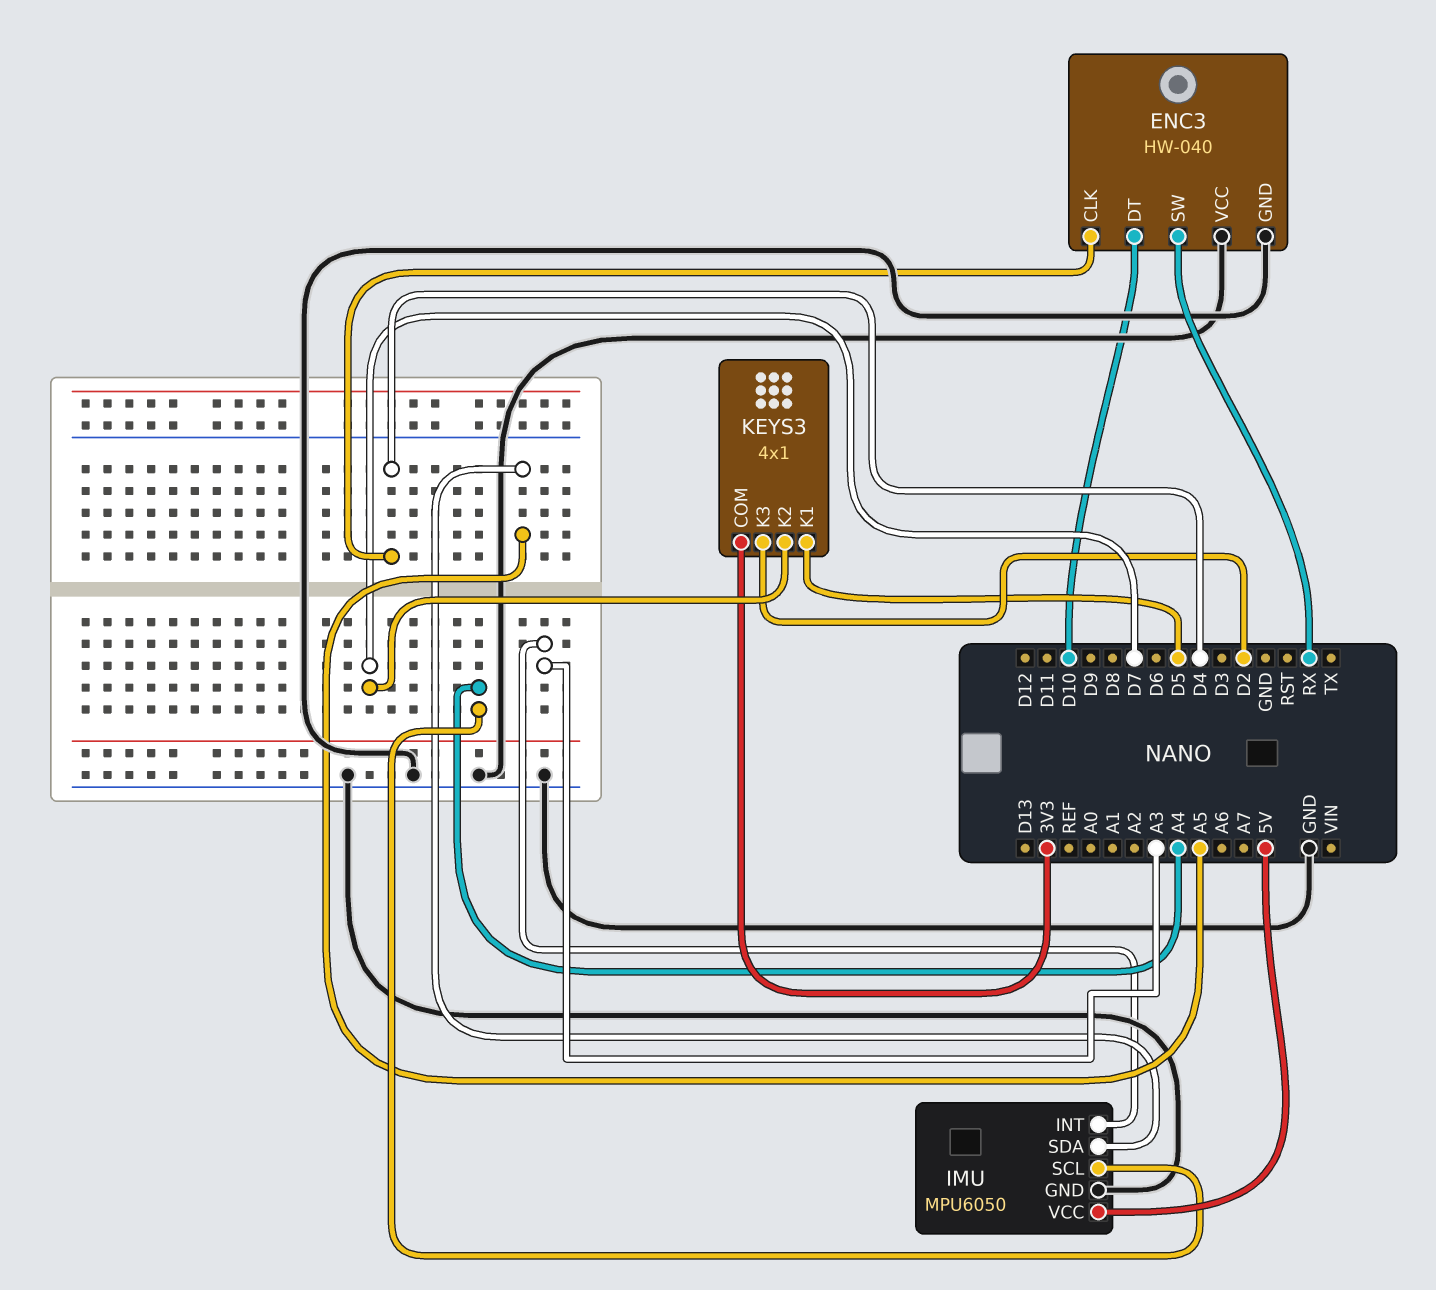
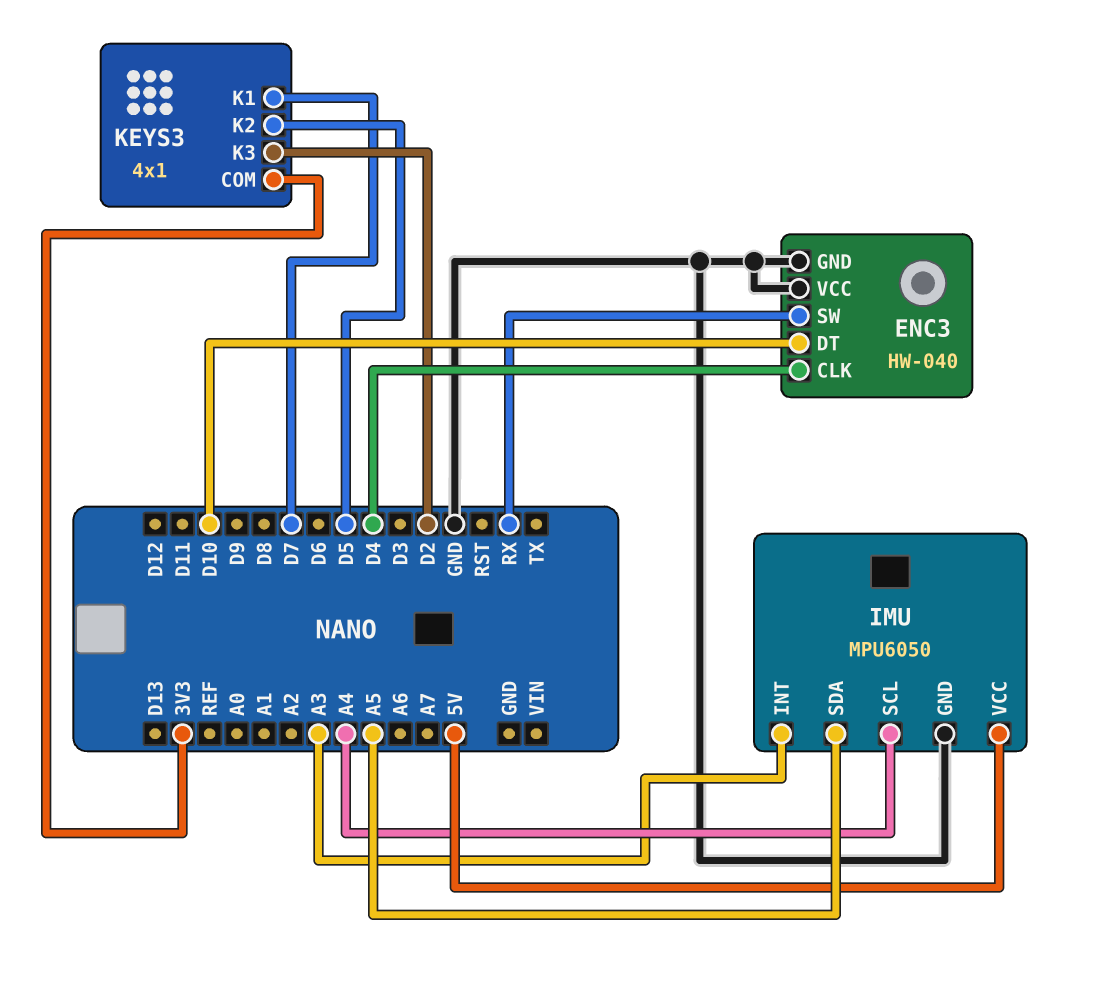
KEYS3 pin K1: D5 -> D7
KEYS3 pin K2: D7 -> D5

